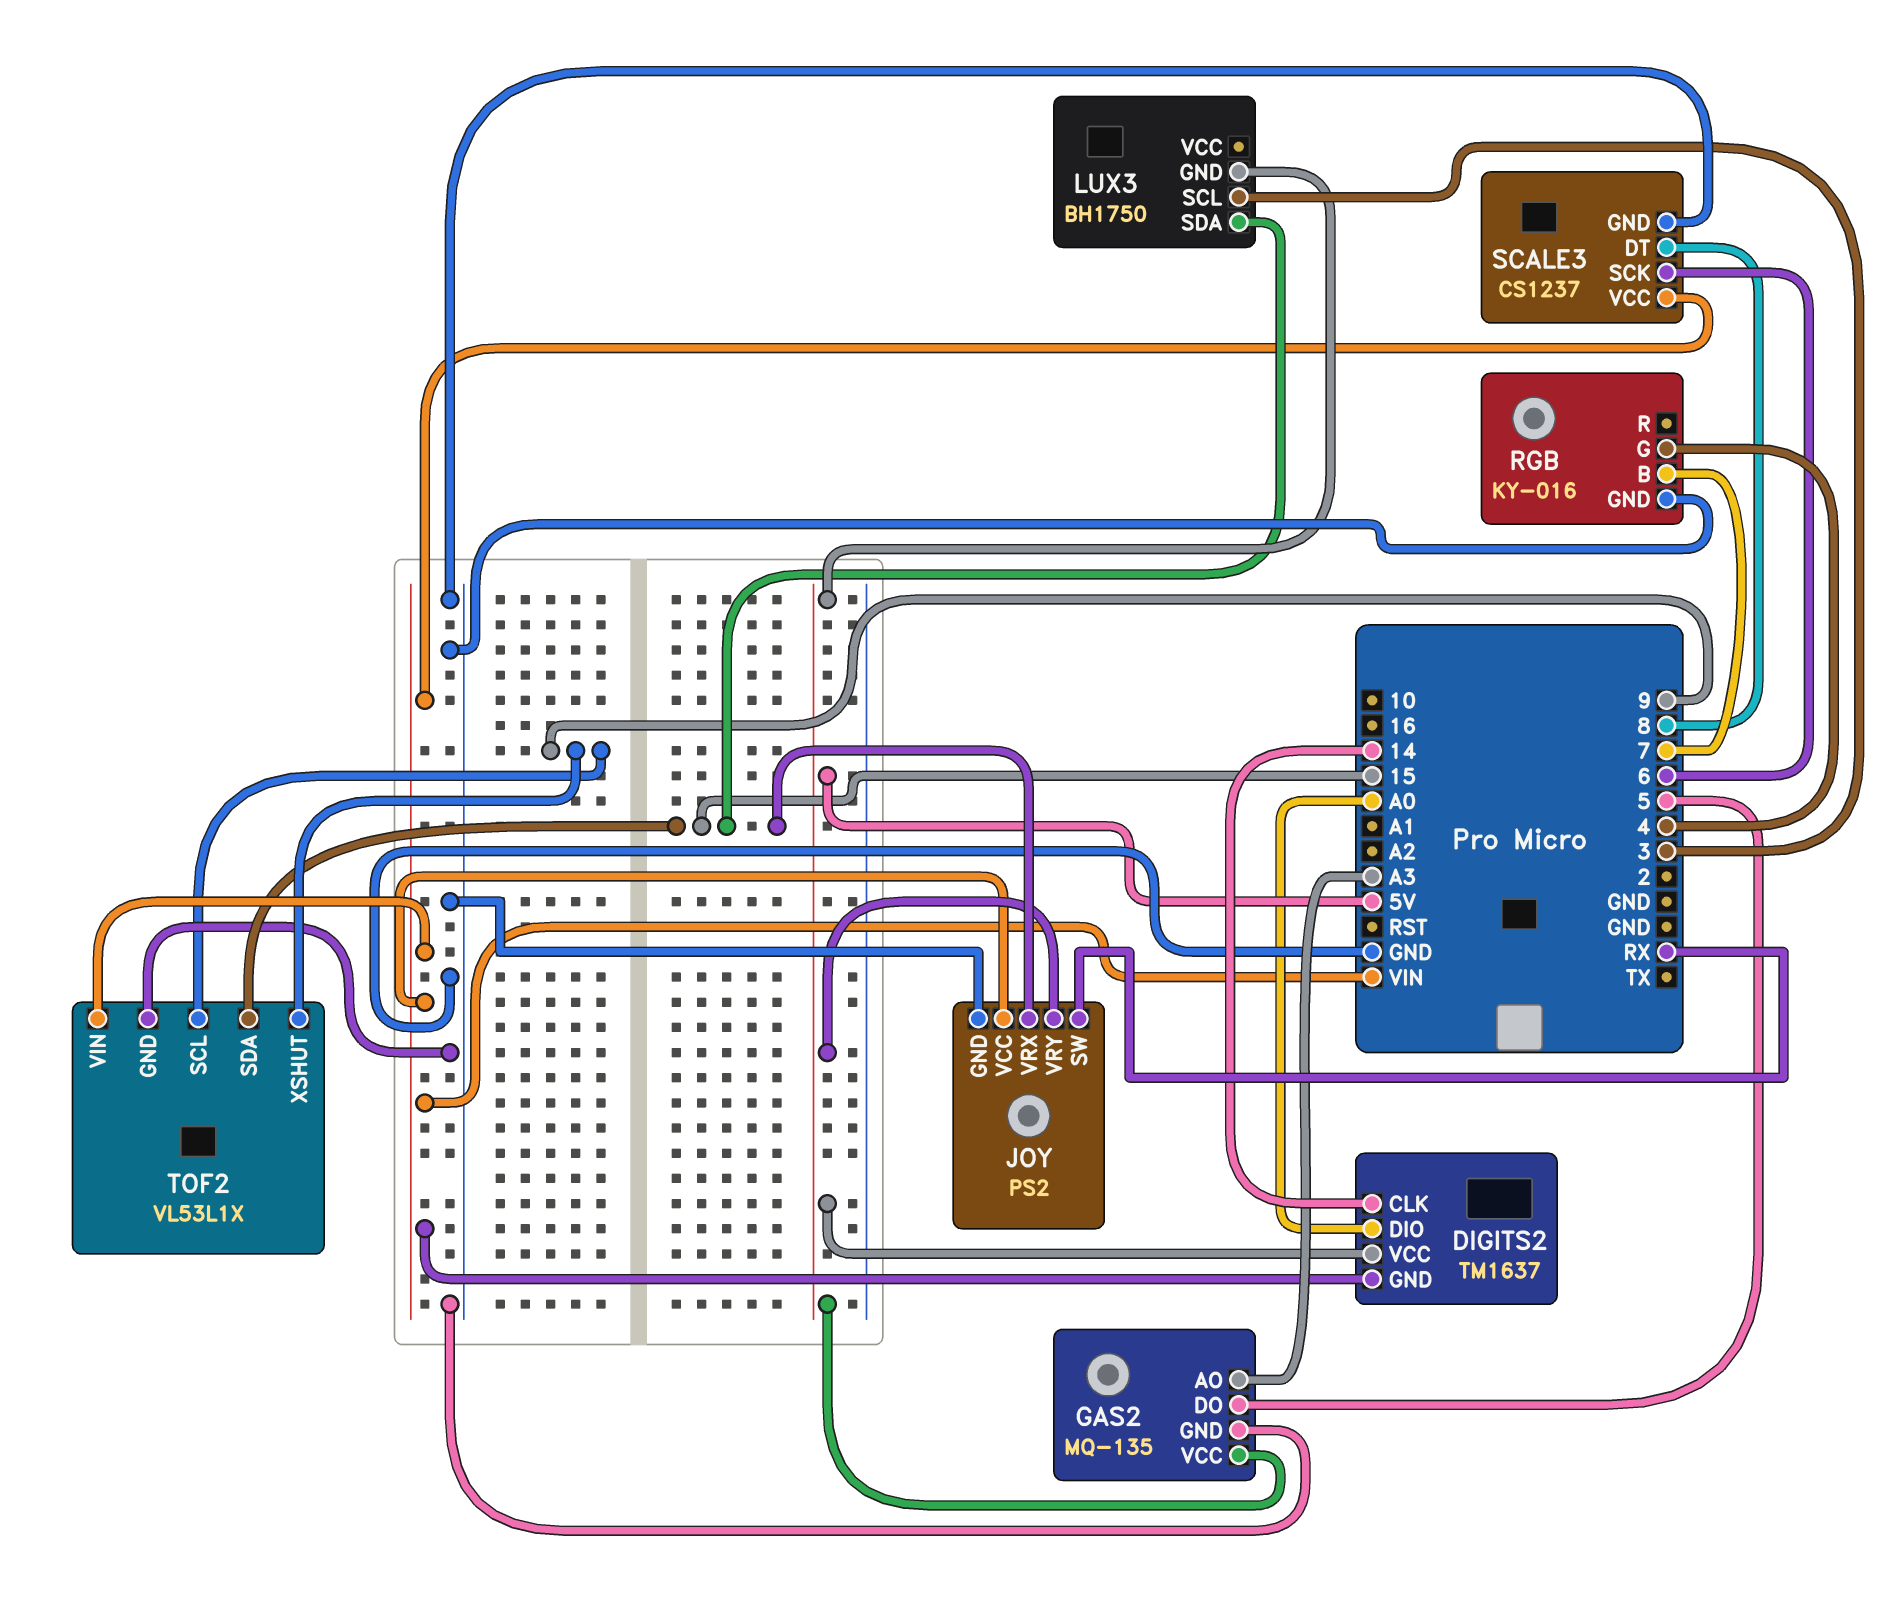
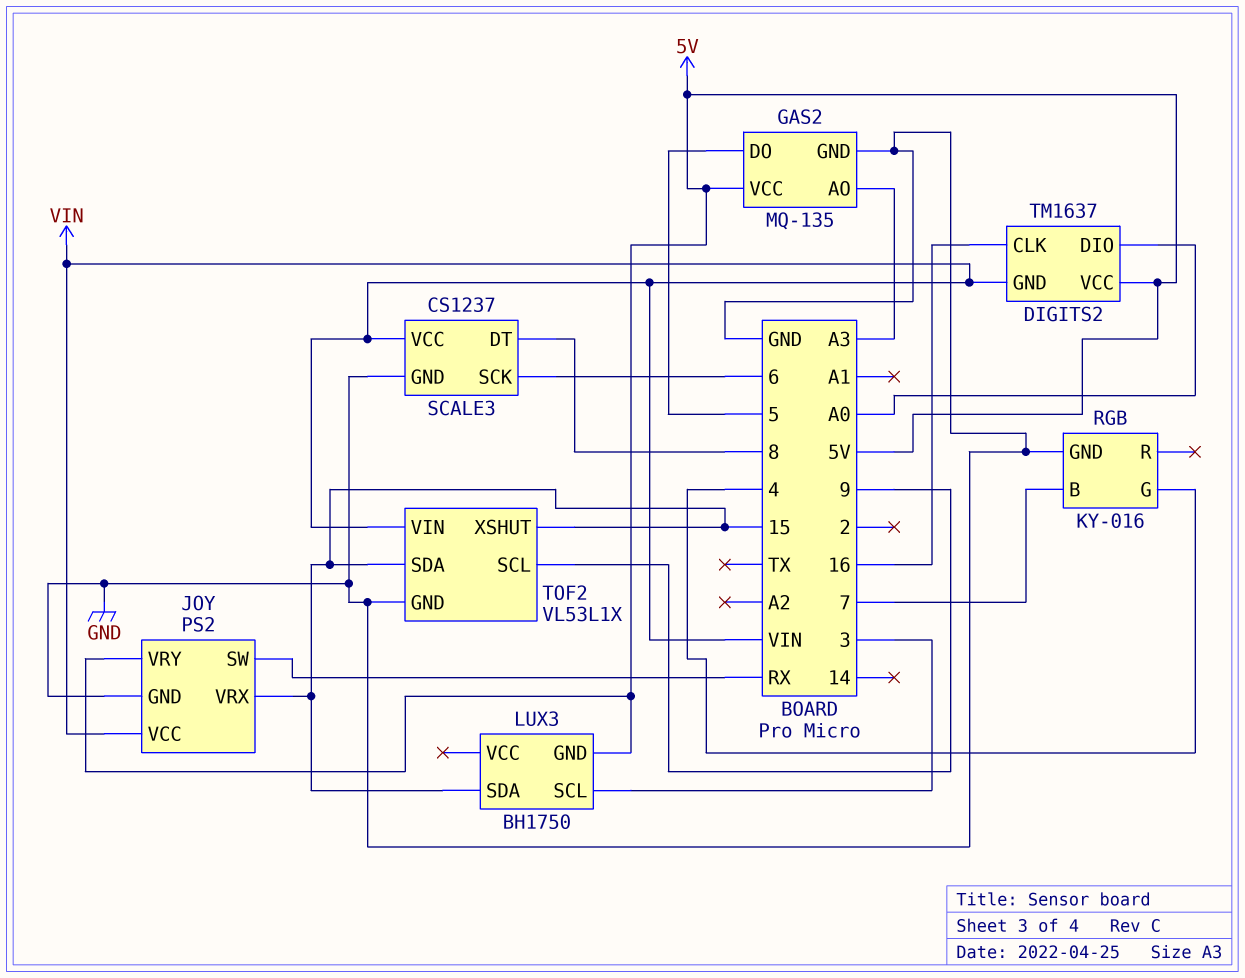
DIGITS2 pin CLK: 14 -> 16
TOF2 pin XSHUT: 9 -> 15

